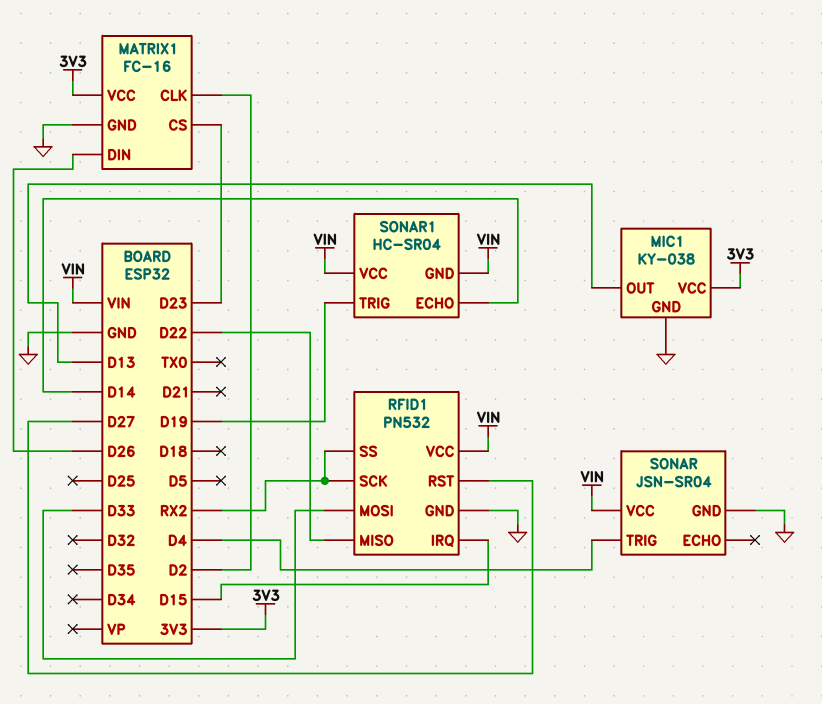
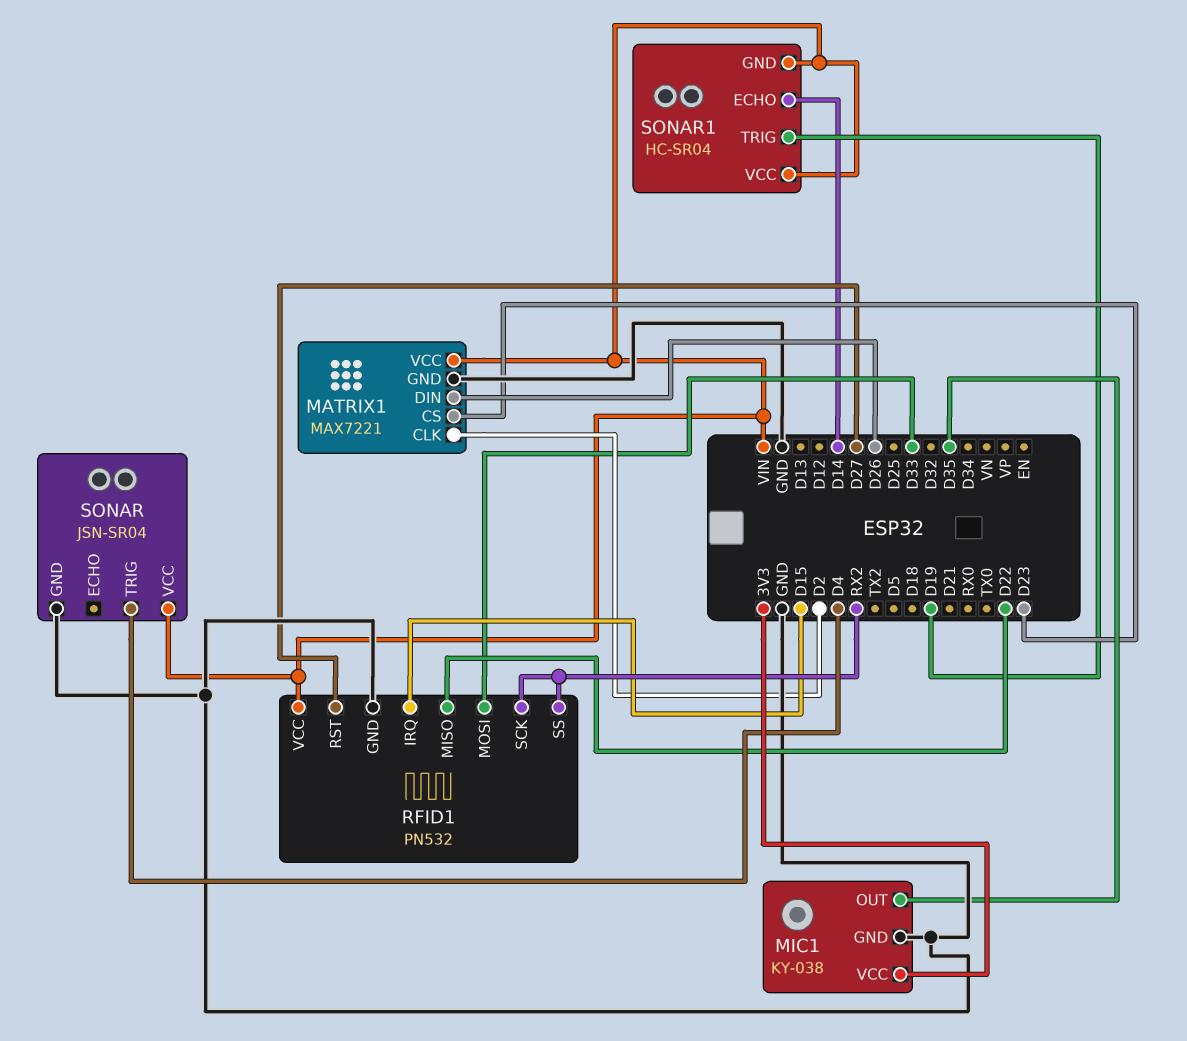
MATRIX1: FC-16 -> MAX7221
MATRIX1 pin VCC: 3V3 -> VIN
MIC1 pin OUT: D13 -> D35

